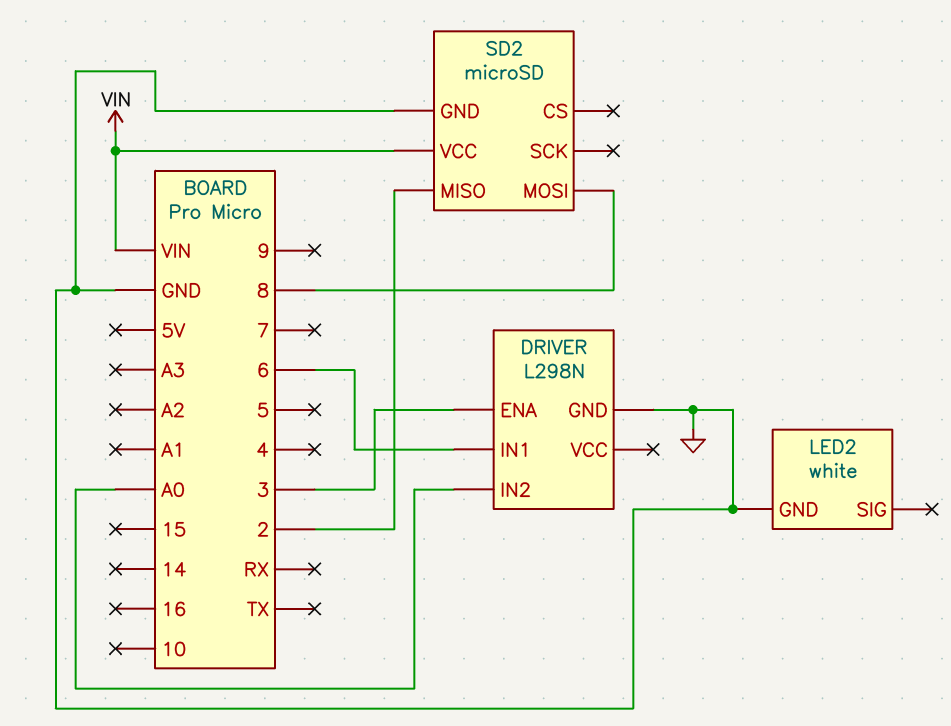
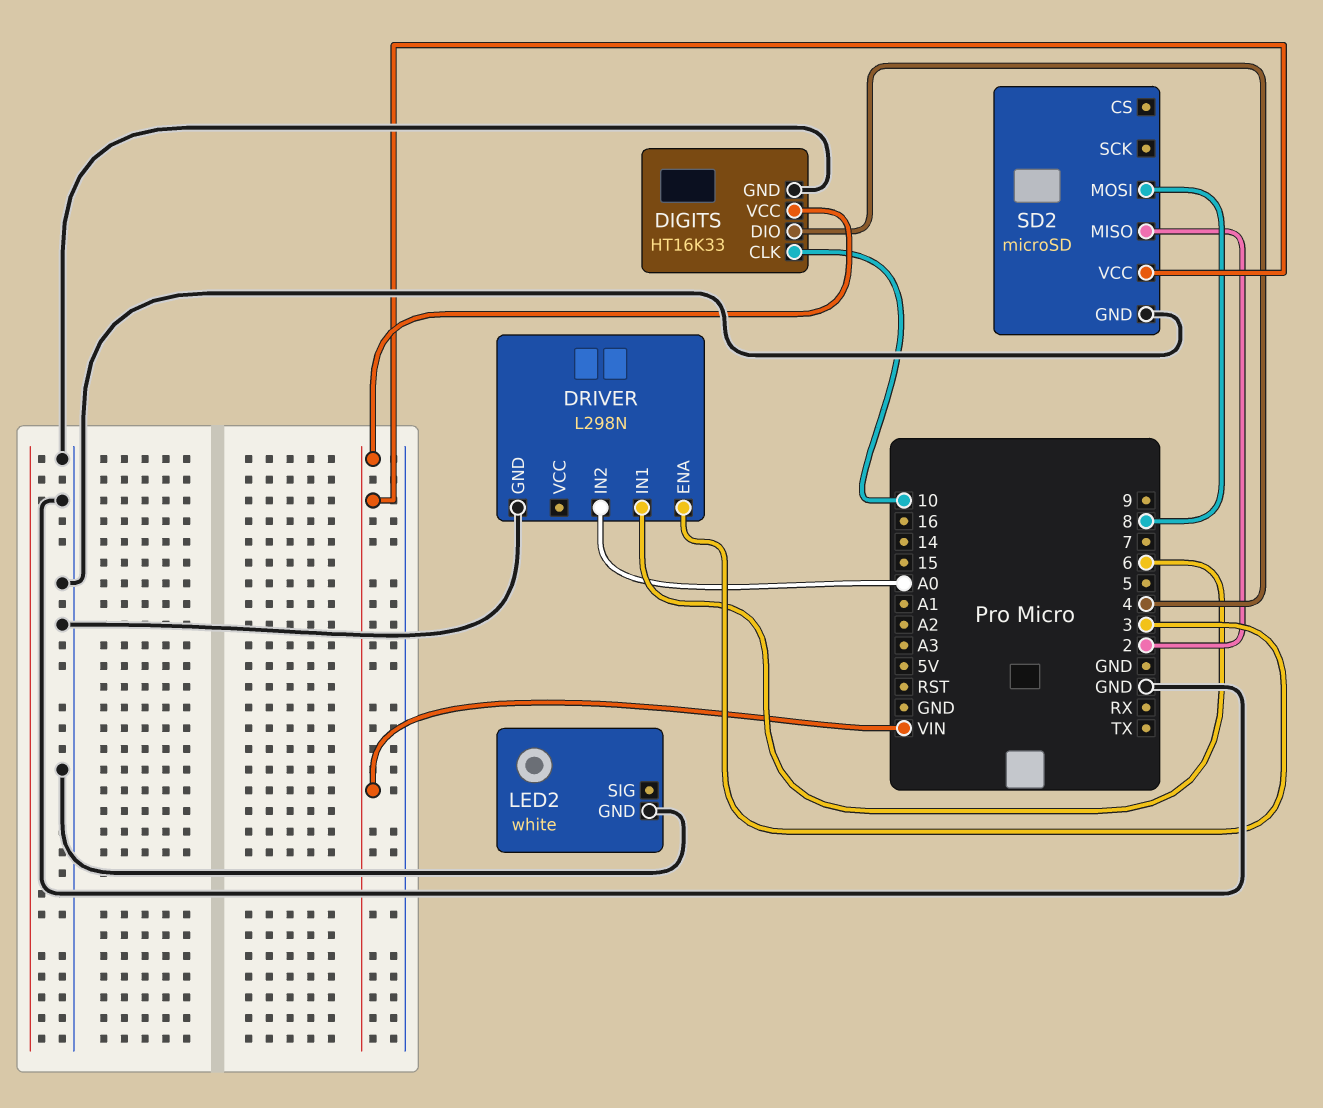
DIGITS: none -> HT16K33
DIGITS pin CLK: none -> 10
DIGITS pin DIO: none -> 4
DIGITS pin GND: none -> GND
DIGITS pin VCC: none -> VIN

